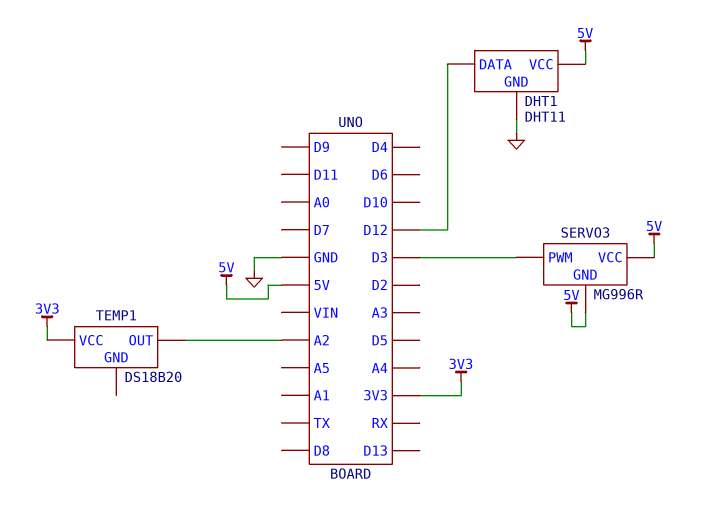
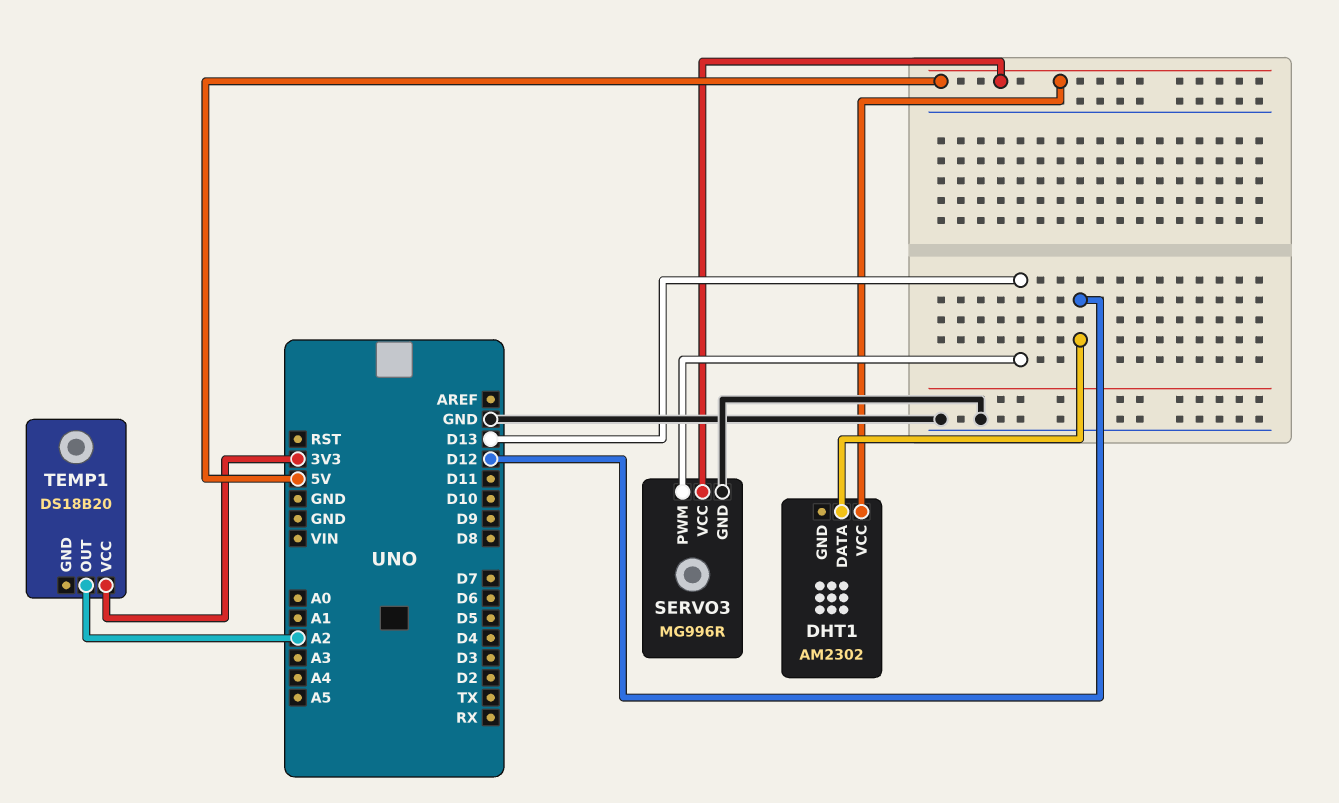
DHT1: DHT11 -> AM2302
DHT1 pin GND: GND -> none
SERVO3 pin GND: 5V -> GND
SERVO3 pin PWM: D3 -> D13

